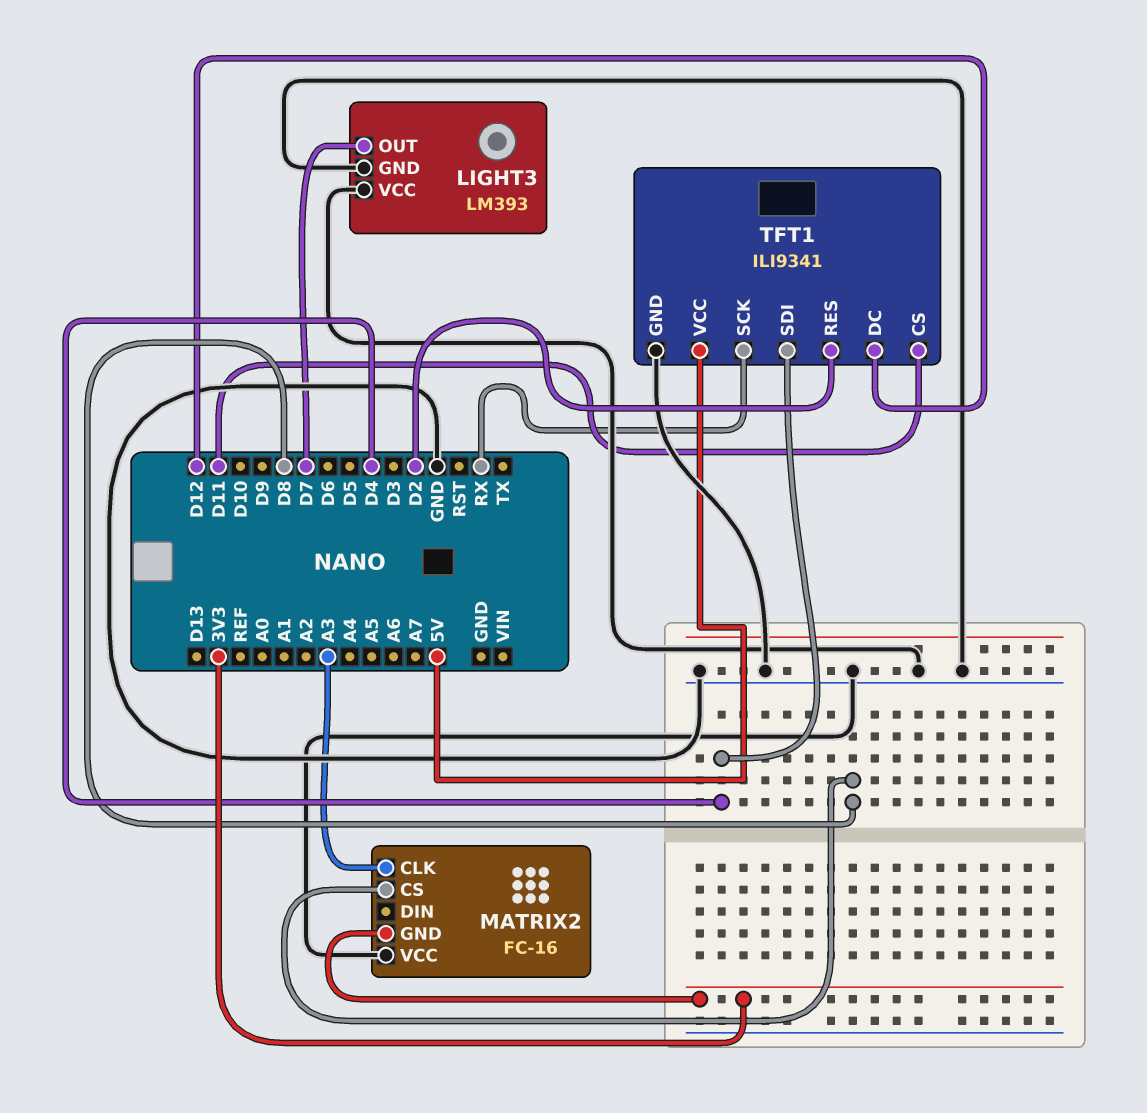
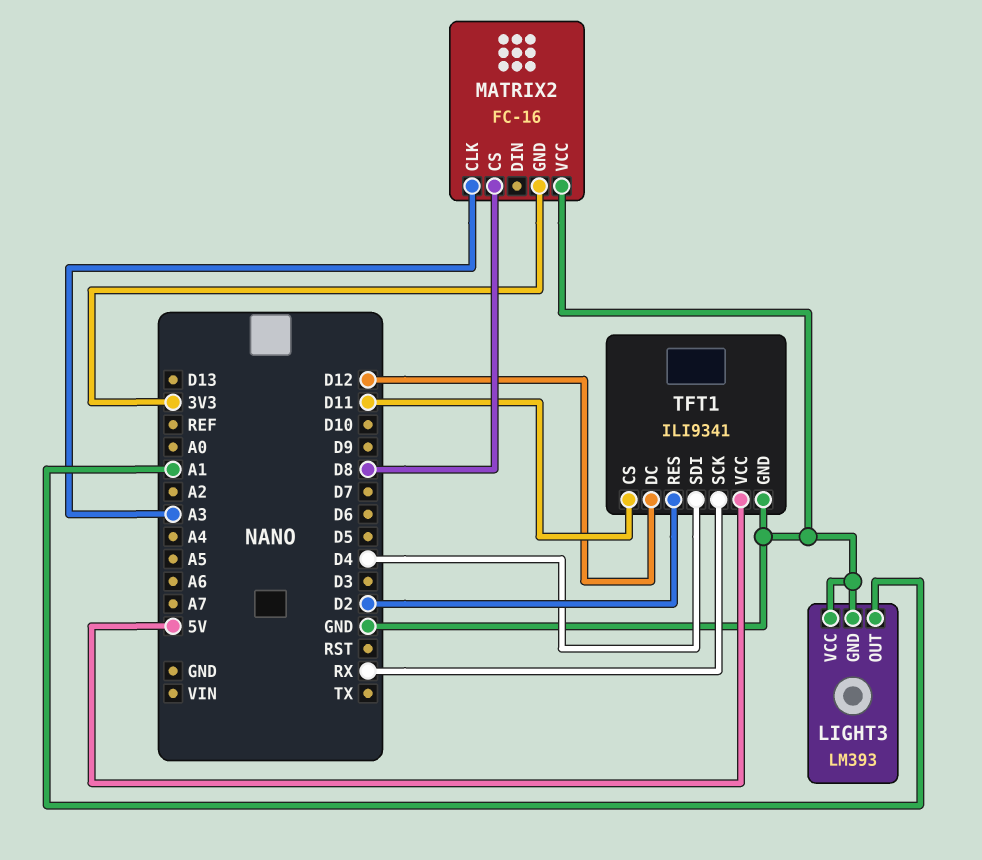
LIGHT3 pin OUT: D7 -> A1

